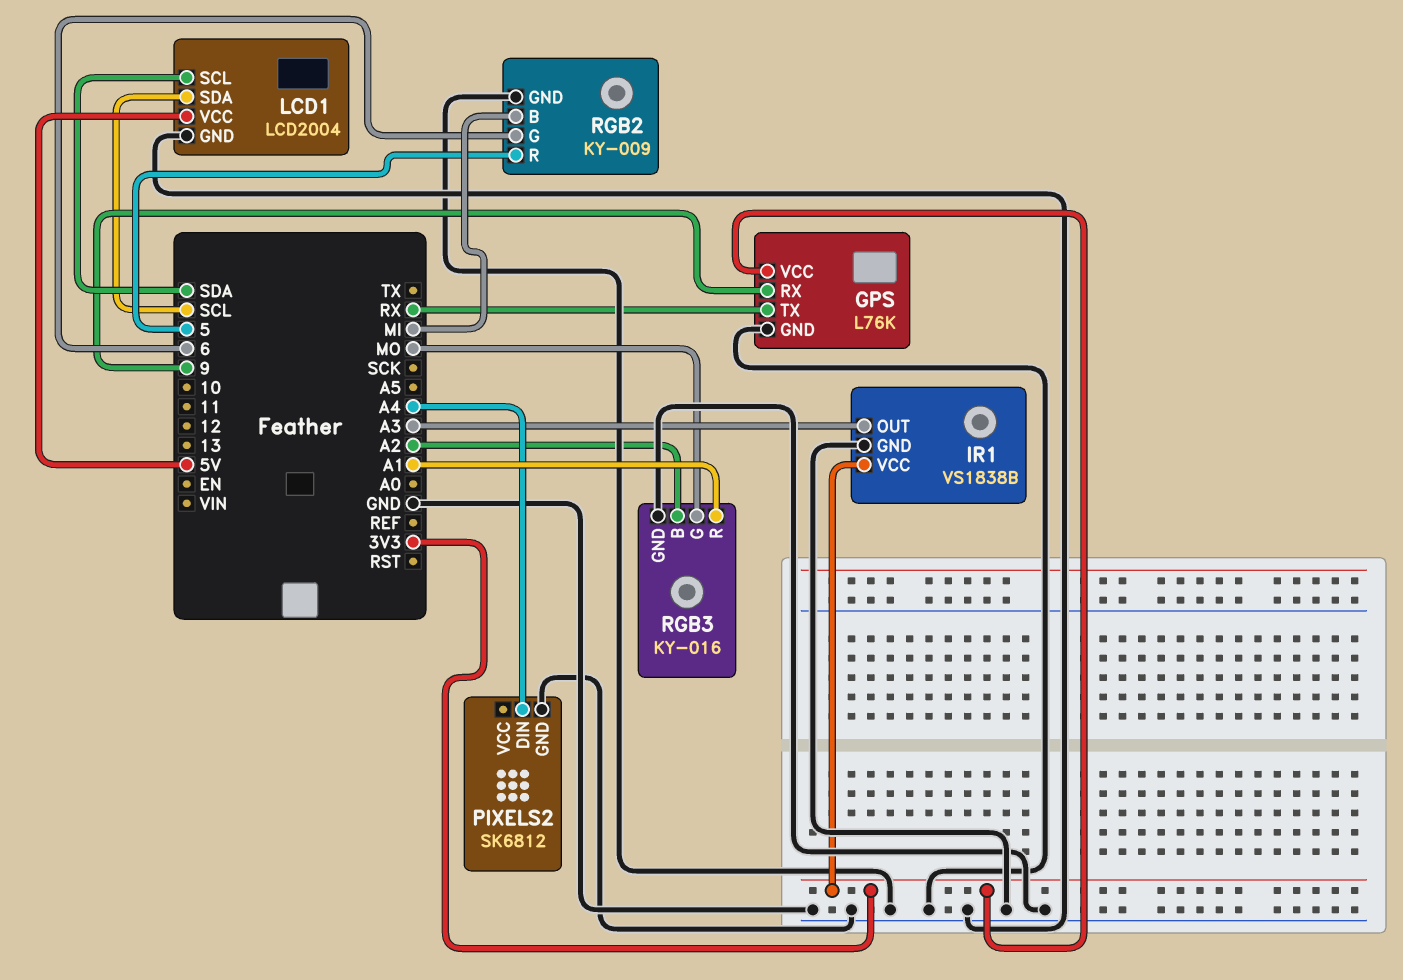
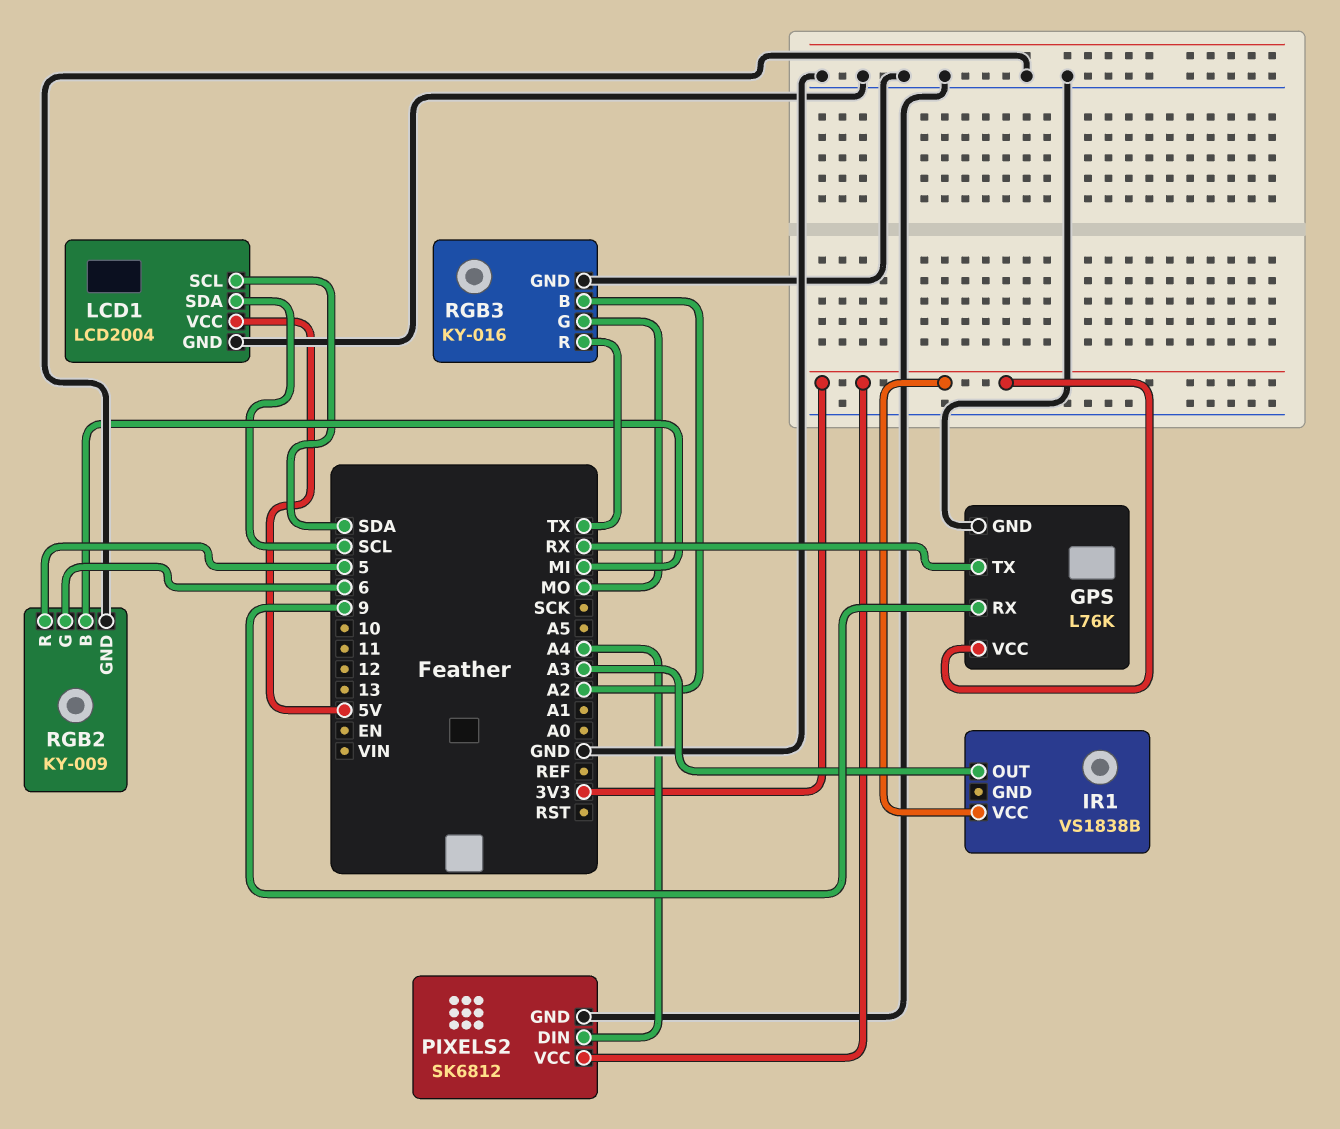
IR1 pin GND: GND -> none
PIXELS2 pin VCC: none -> 3V3
RGB3 pin R: A1 -> TX

